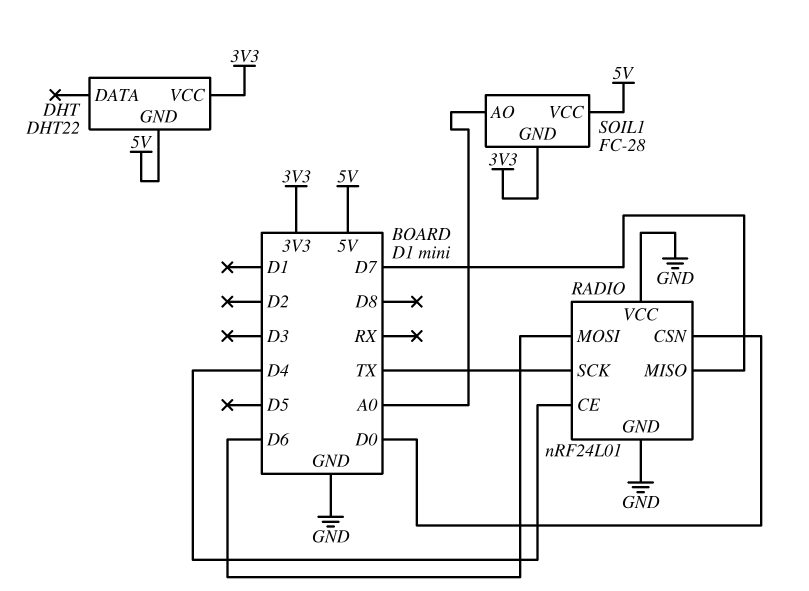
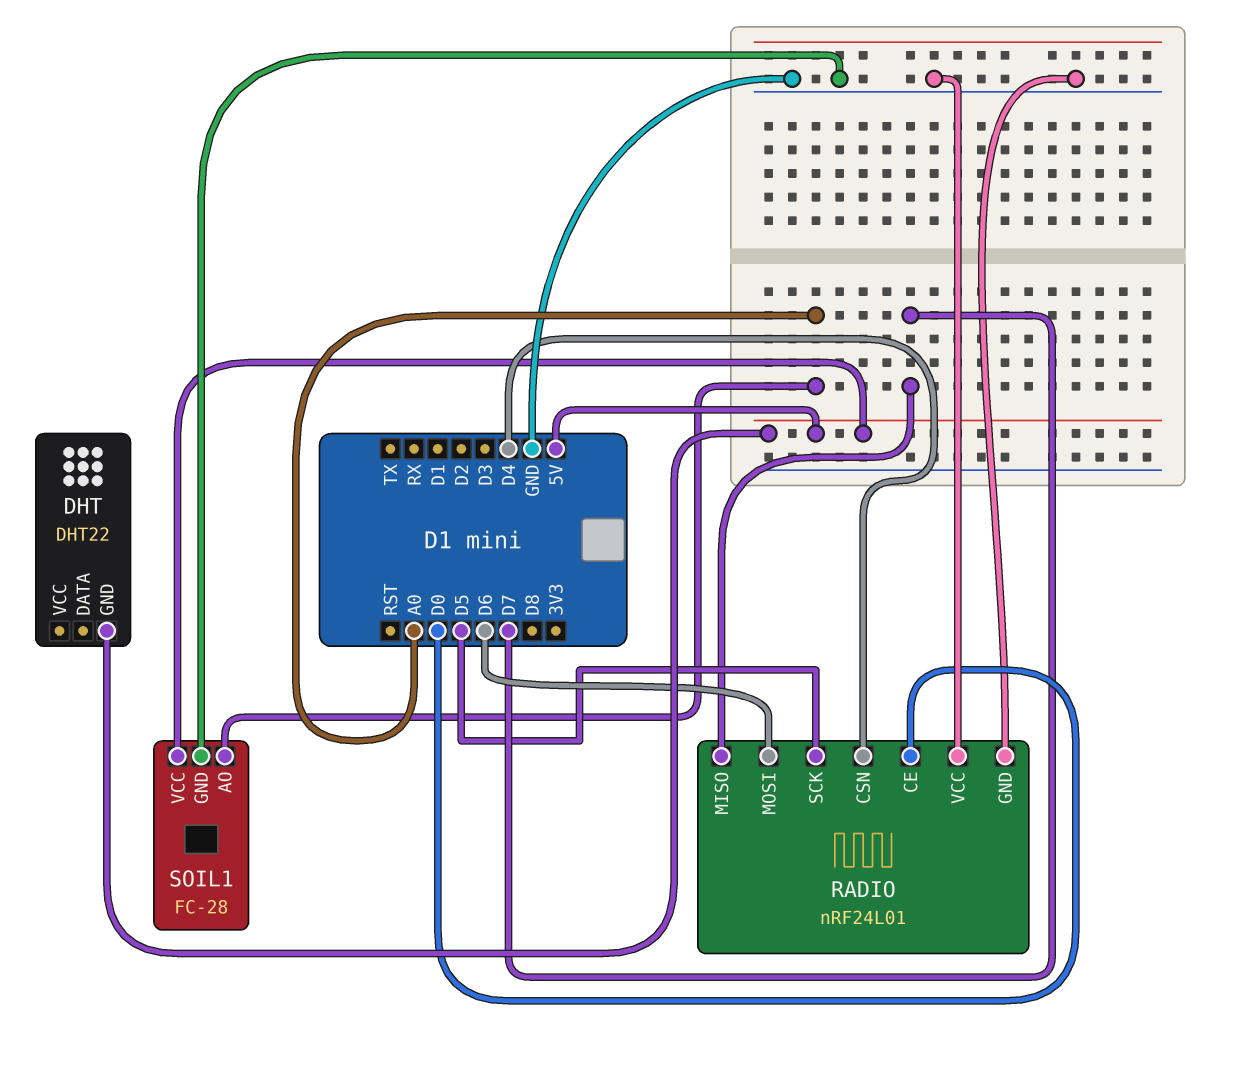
DHT pin VCC: 3V3 -> none
RADIO pin CE: D4 -> D0
RADIO pin CSN: D0 -> D4
RADIO pin SCK: TX -> D5
SOIL1 pin GND: 3V3 -> GND

